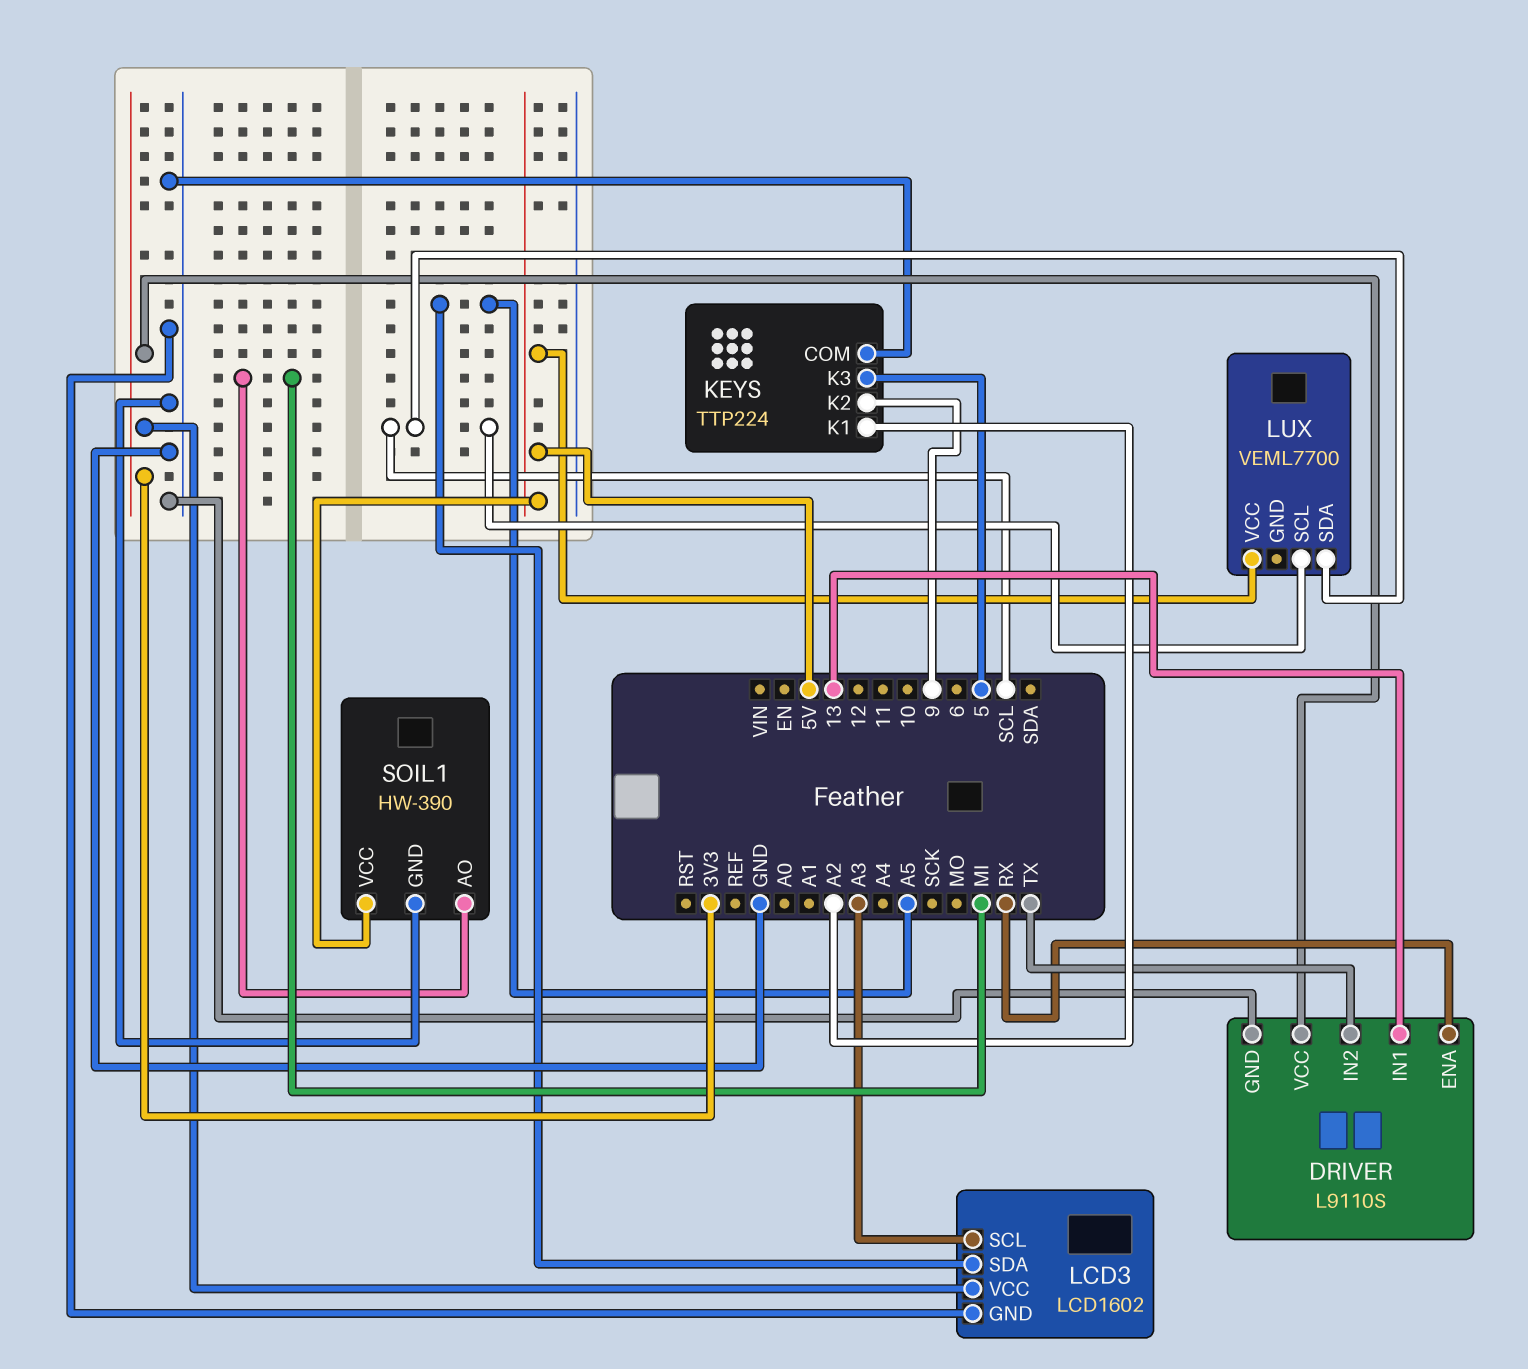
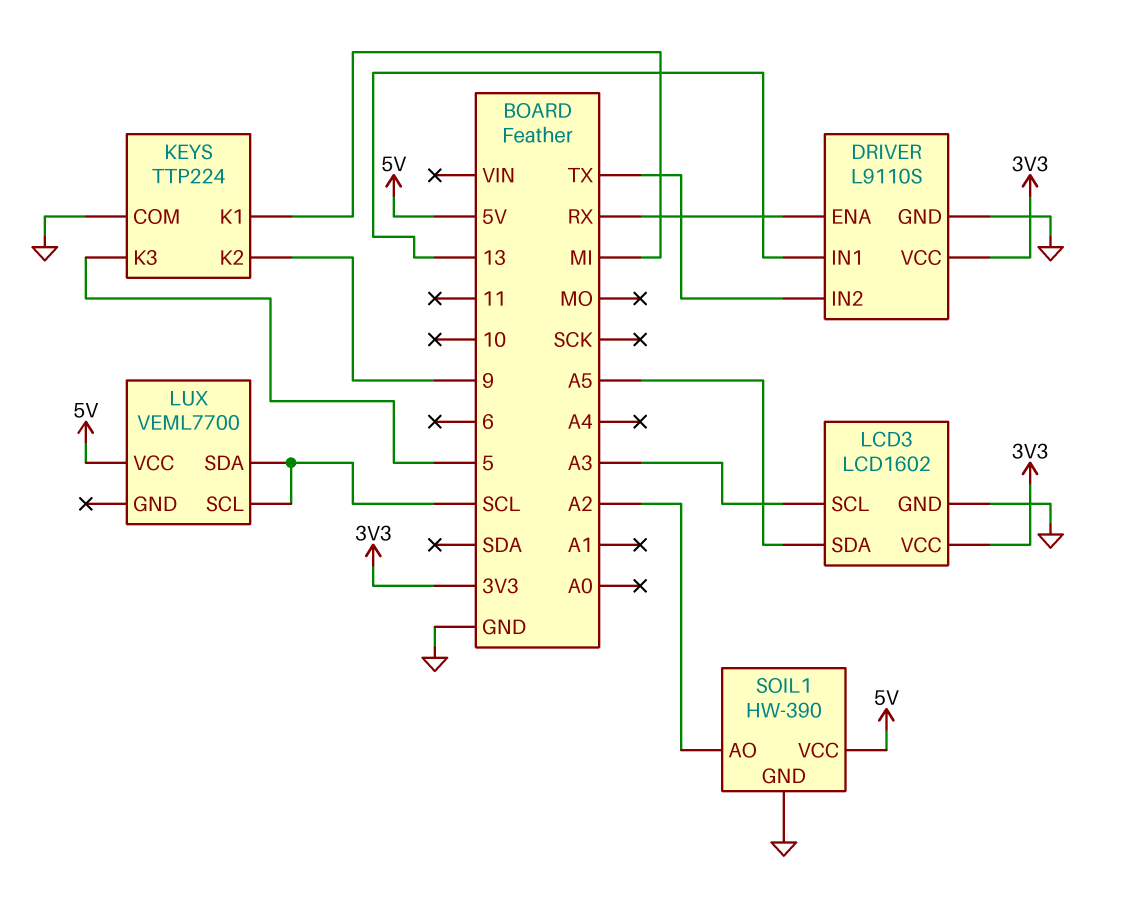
KEYS pin K1: A2 -> MI
SOIL1 pin AO: MI -> A2

